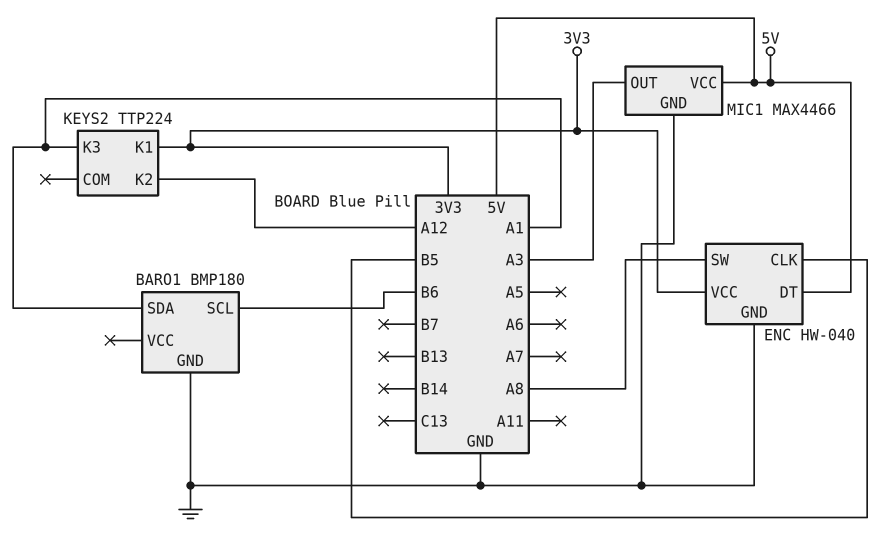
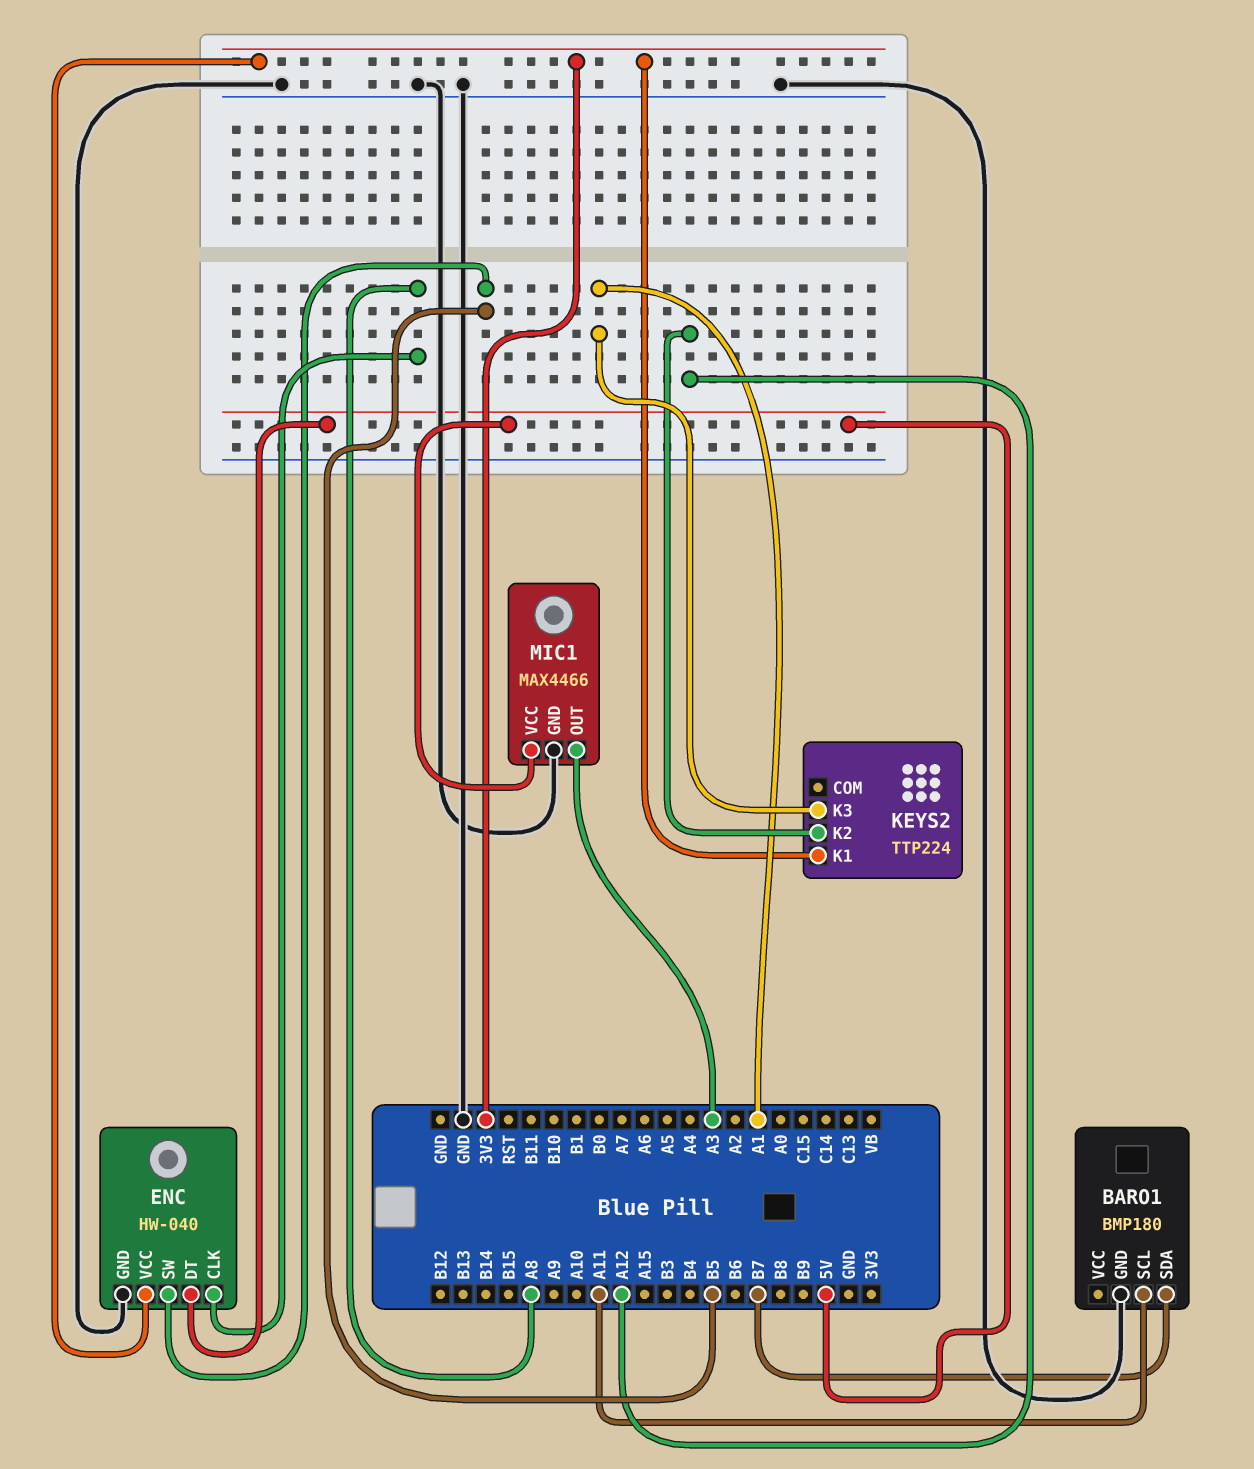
BARO1 pin SCL: B6 -> A11
BARO1 pin SDA: A1 -> B7
ENC pin CLK: B5 -> A8
ENC pin SW: A8 -> B5

